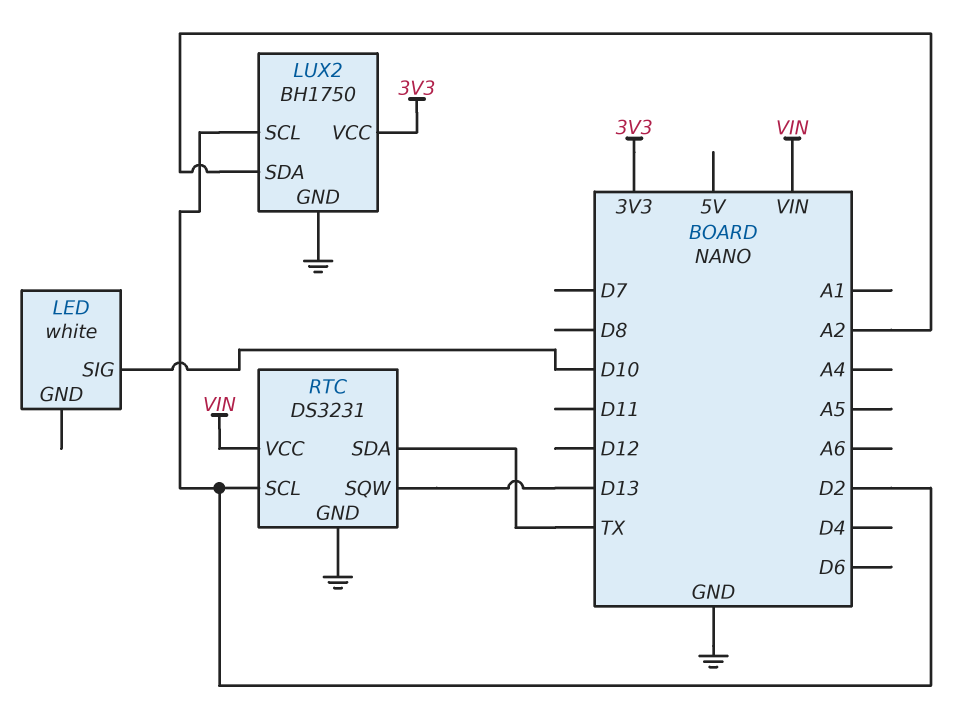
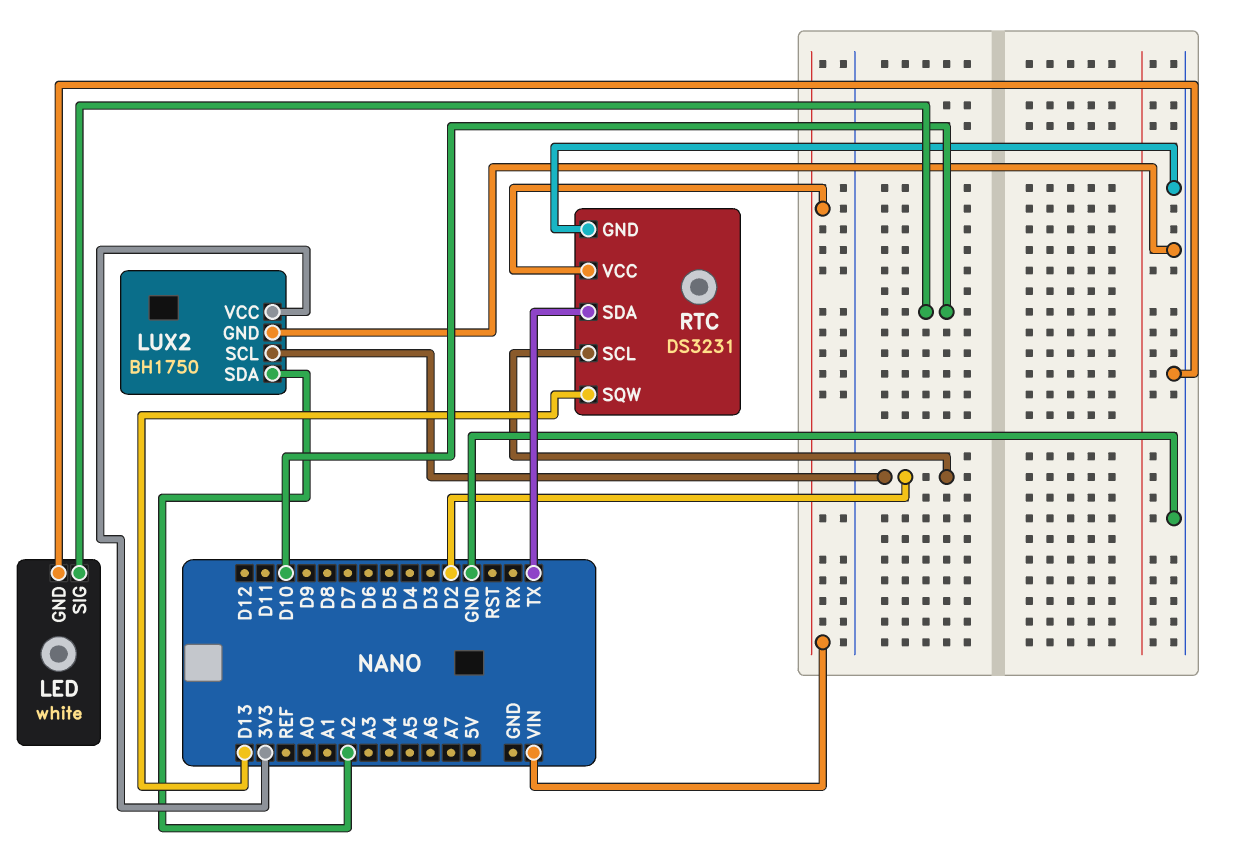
LED pin GND: none -> GND

